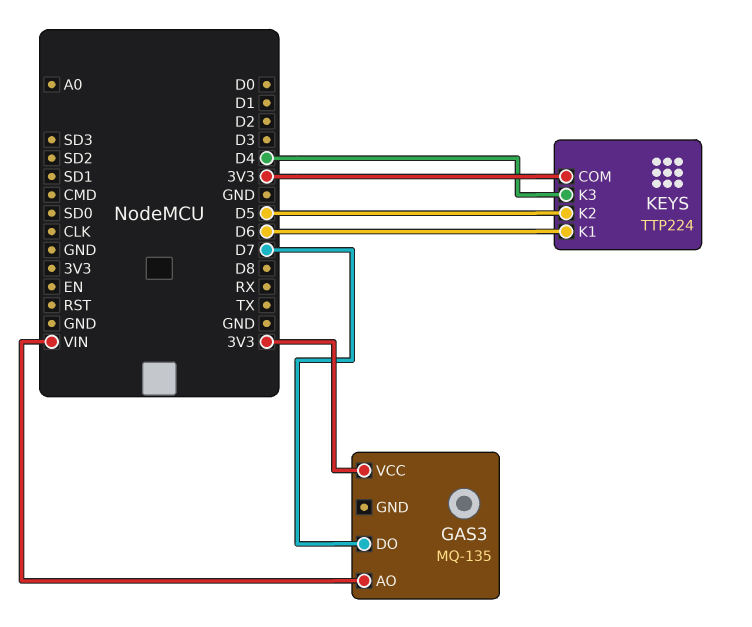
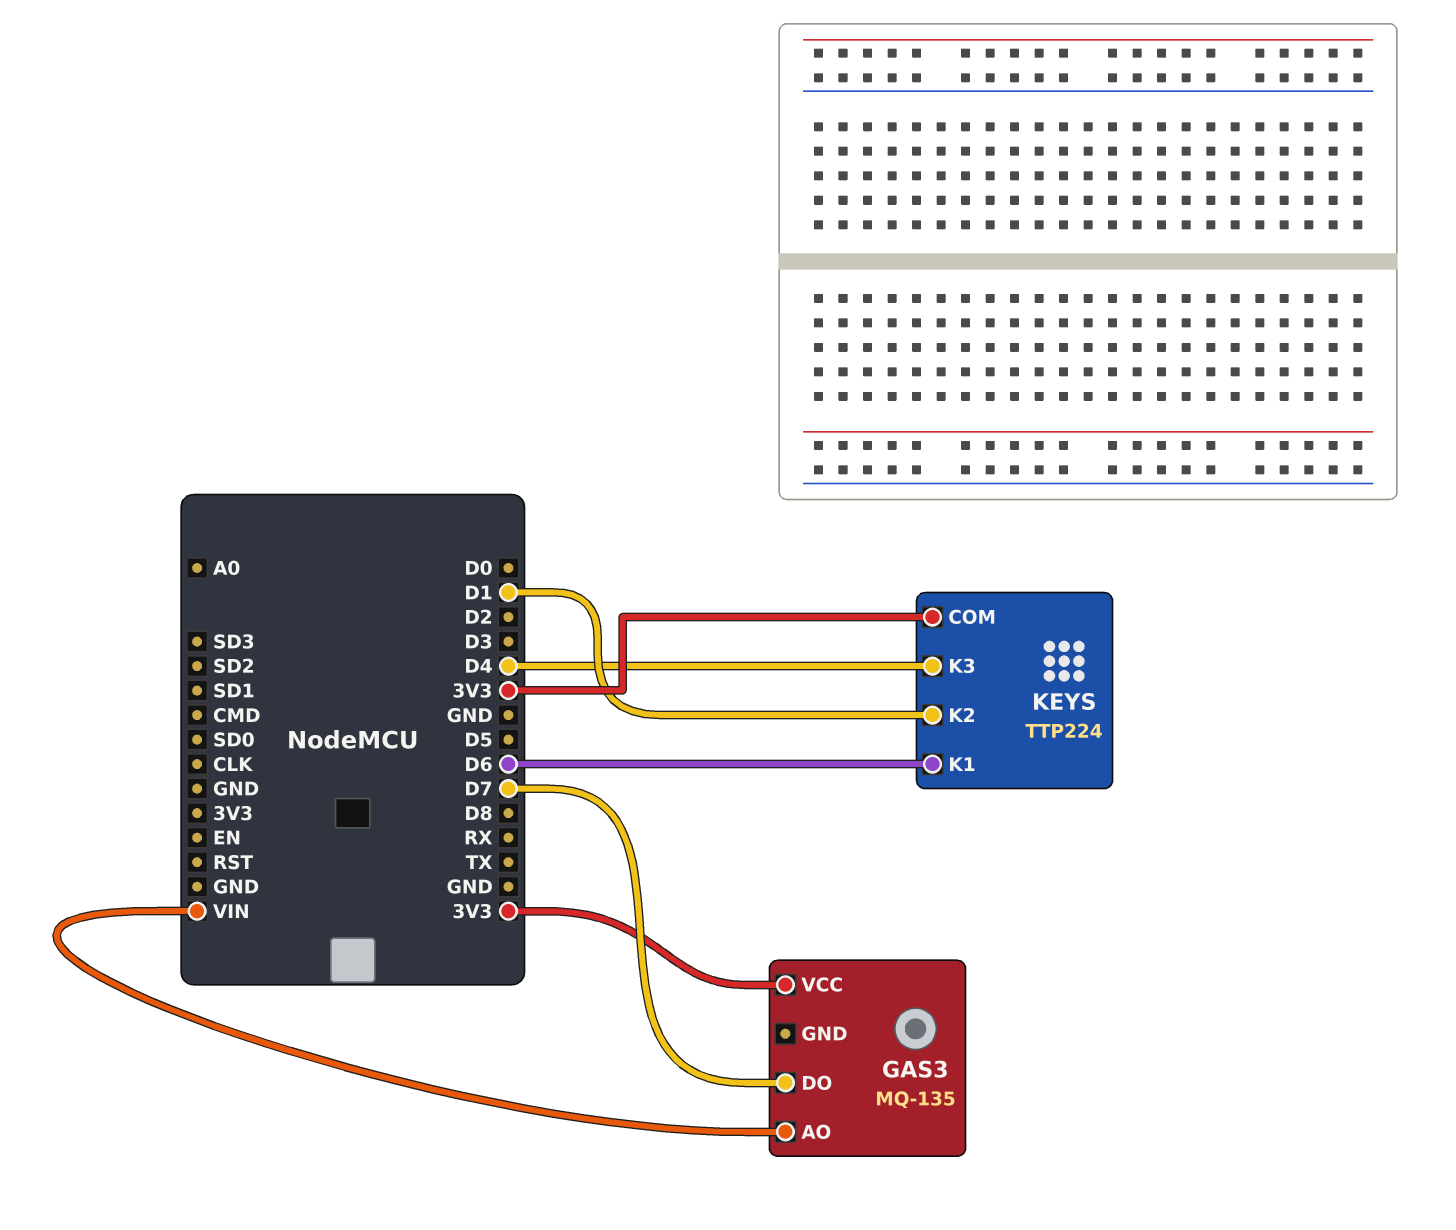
KEYS pin K2: D5 -> D1

